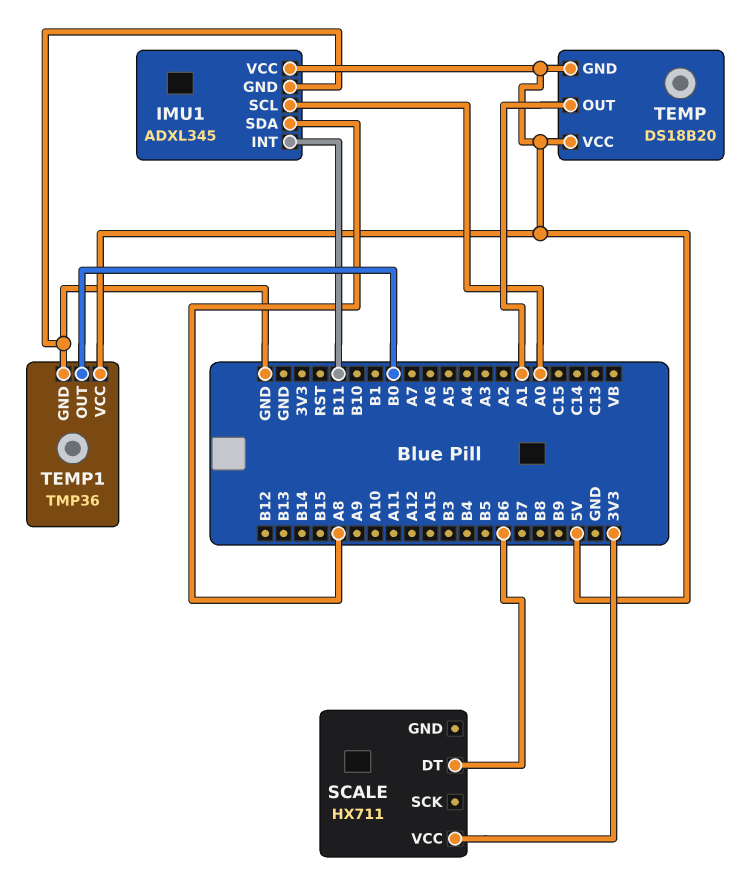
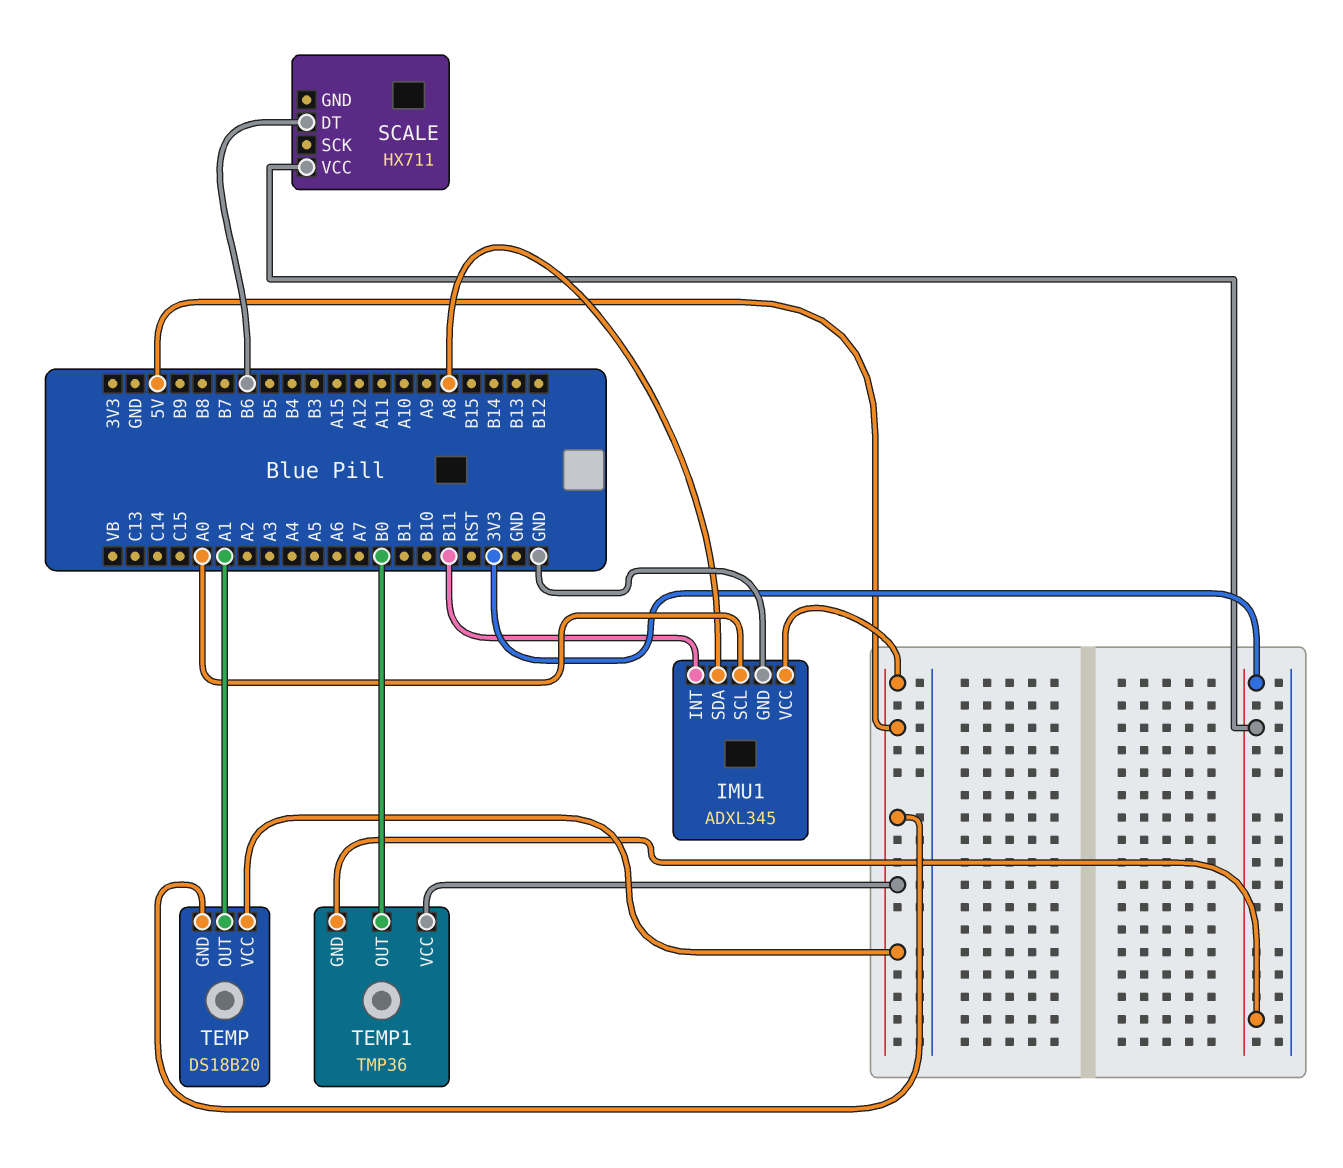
TEMP1 pin GND: GND -> 3V3

